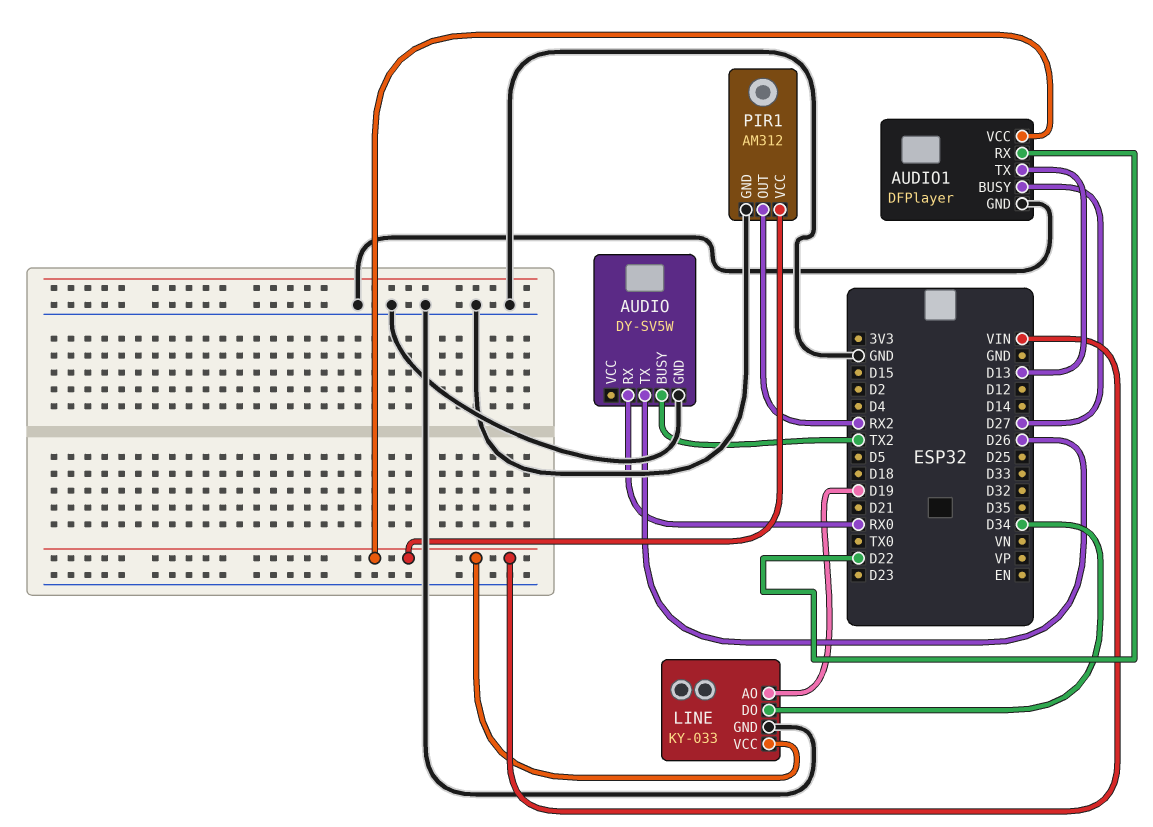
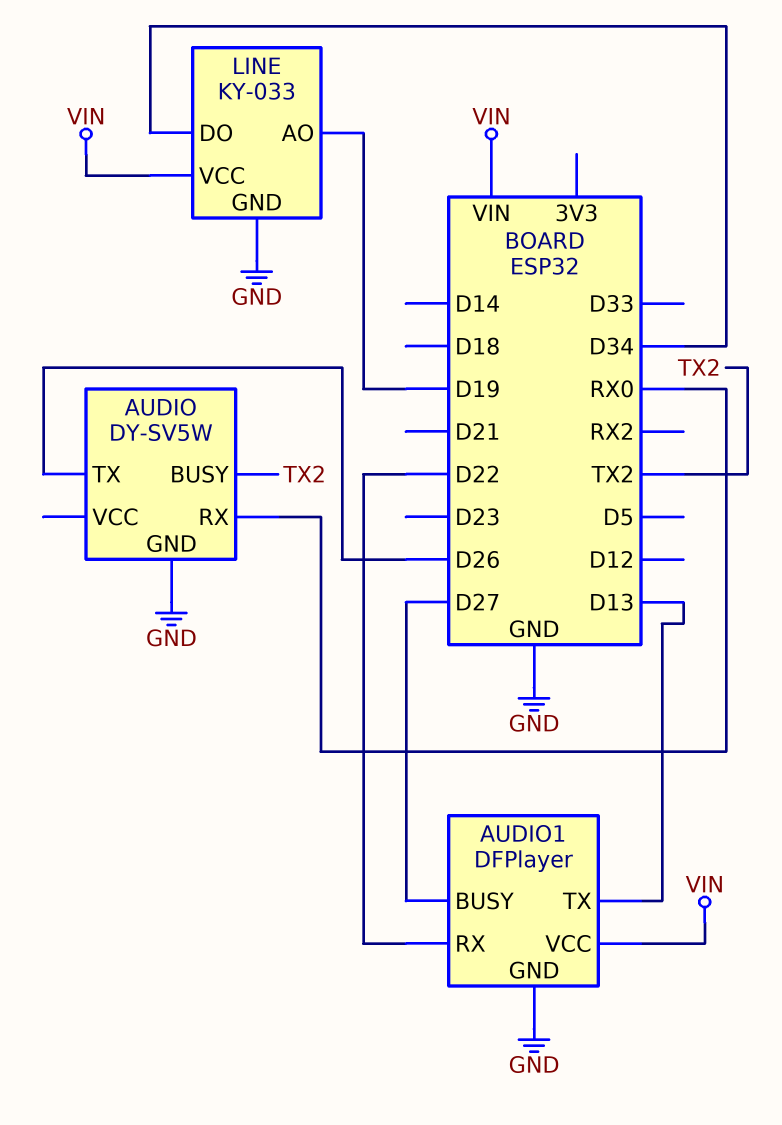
PIR1: AM312 -> none
PIR1 pin GND: GND -> none
PIR1 pin OUT: RX2 -> none
PIR1 pin VCC: VIN -> none

